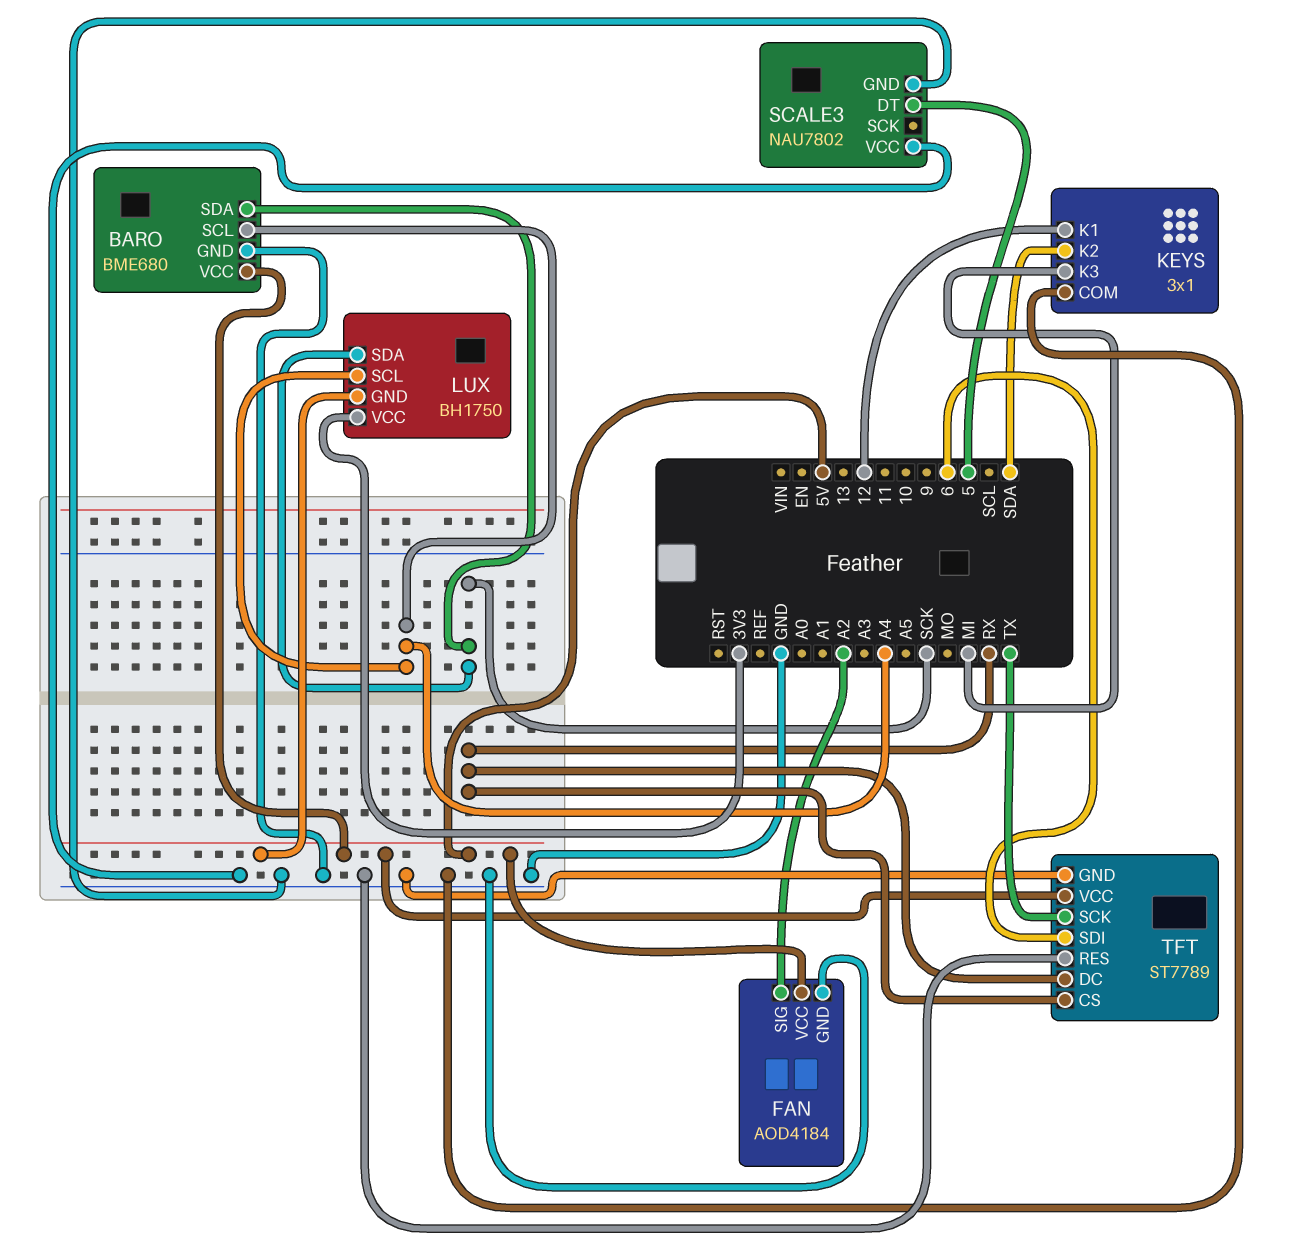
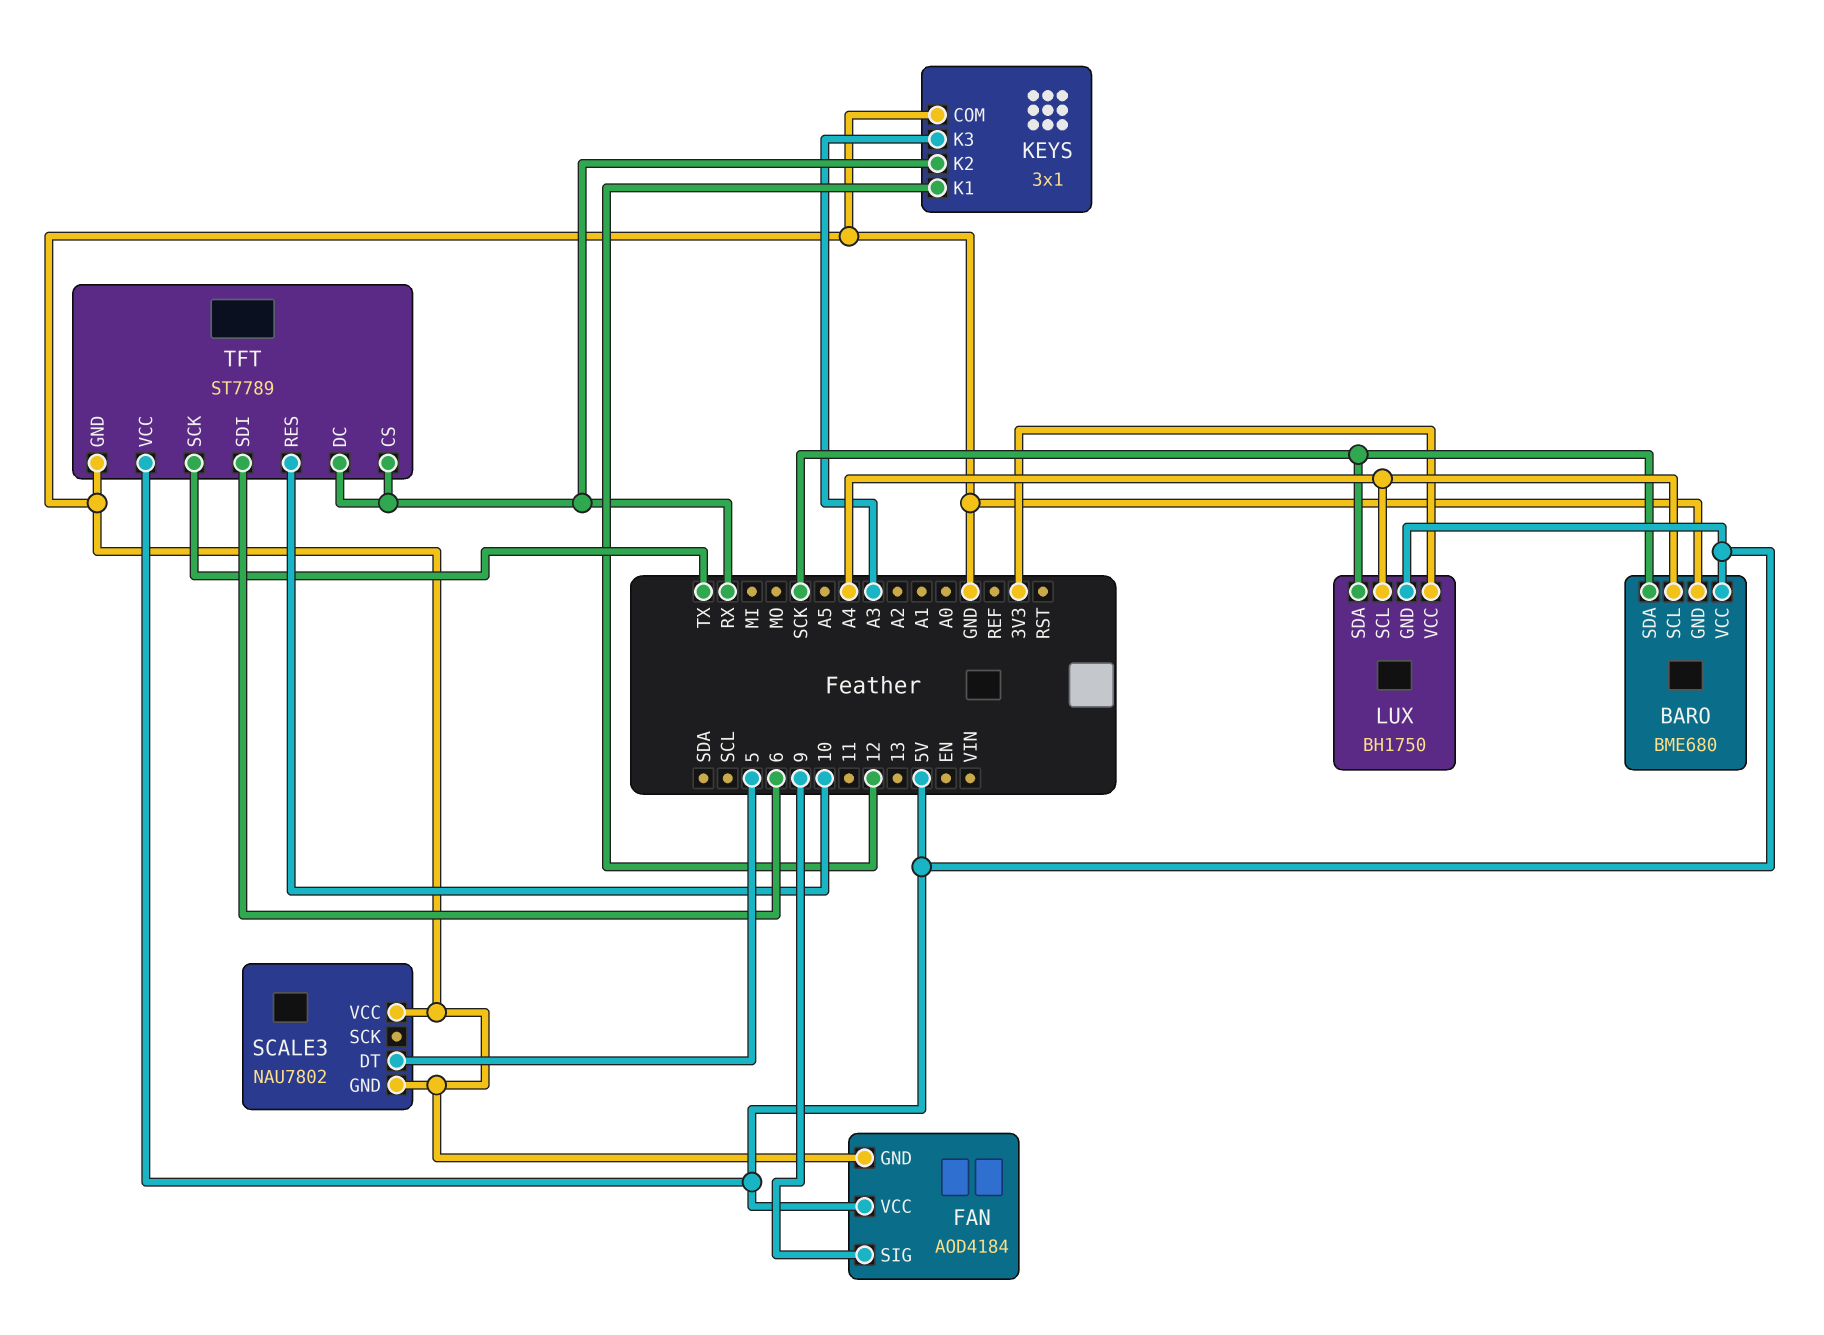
FAN pin SIG: A2 -> 9
KEYS pin K2: SDA -> RX
KEYS pin K3: MI -> A3
TFT pin RES: GND -> 10

